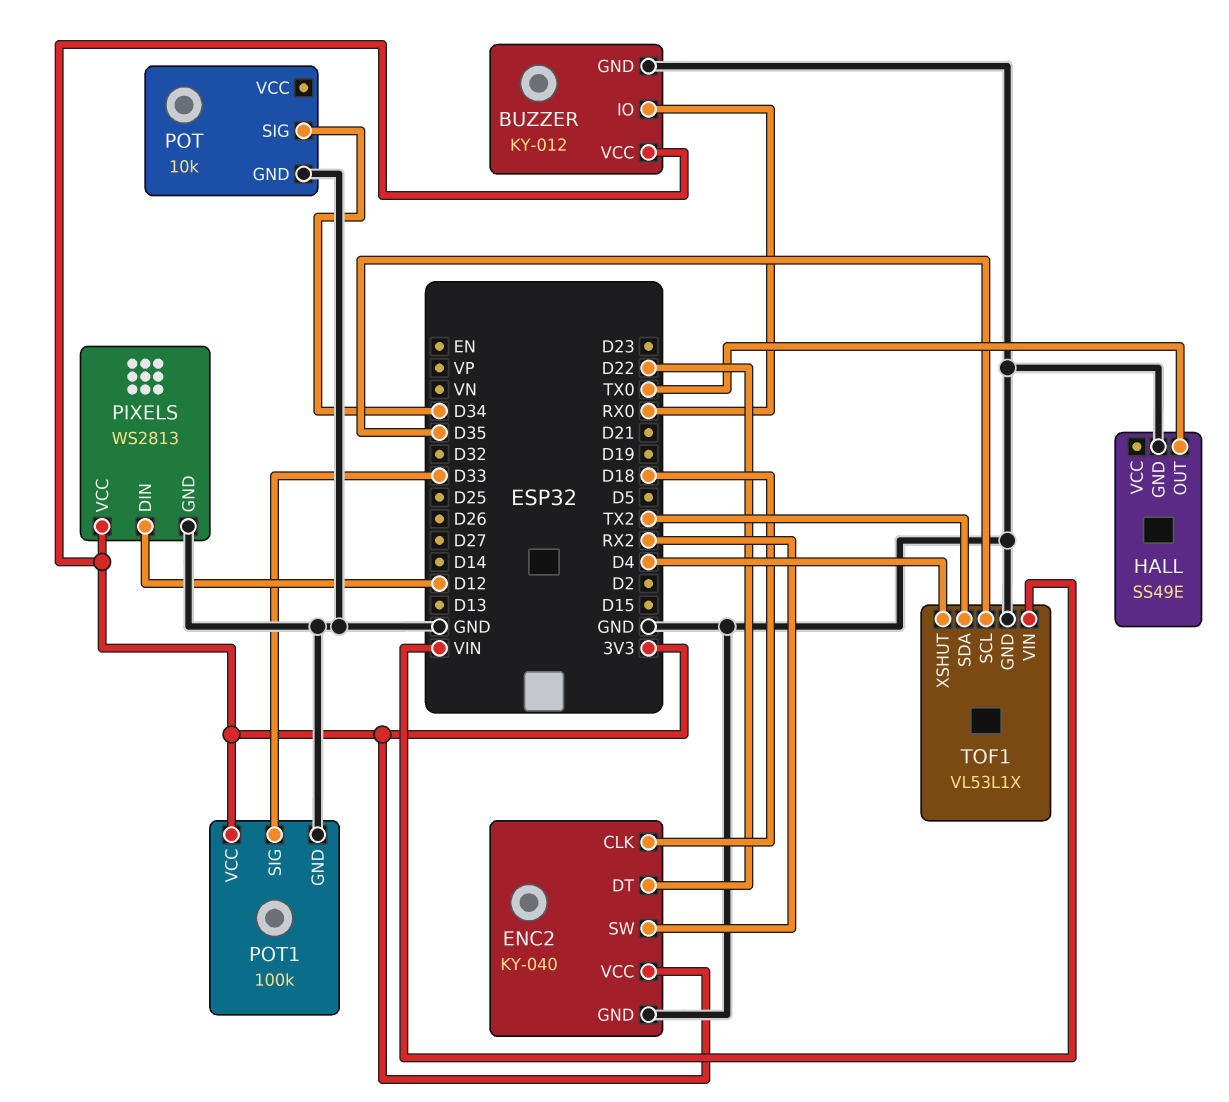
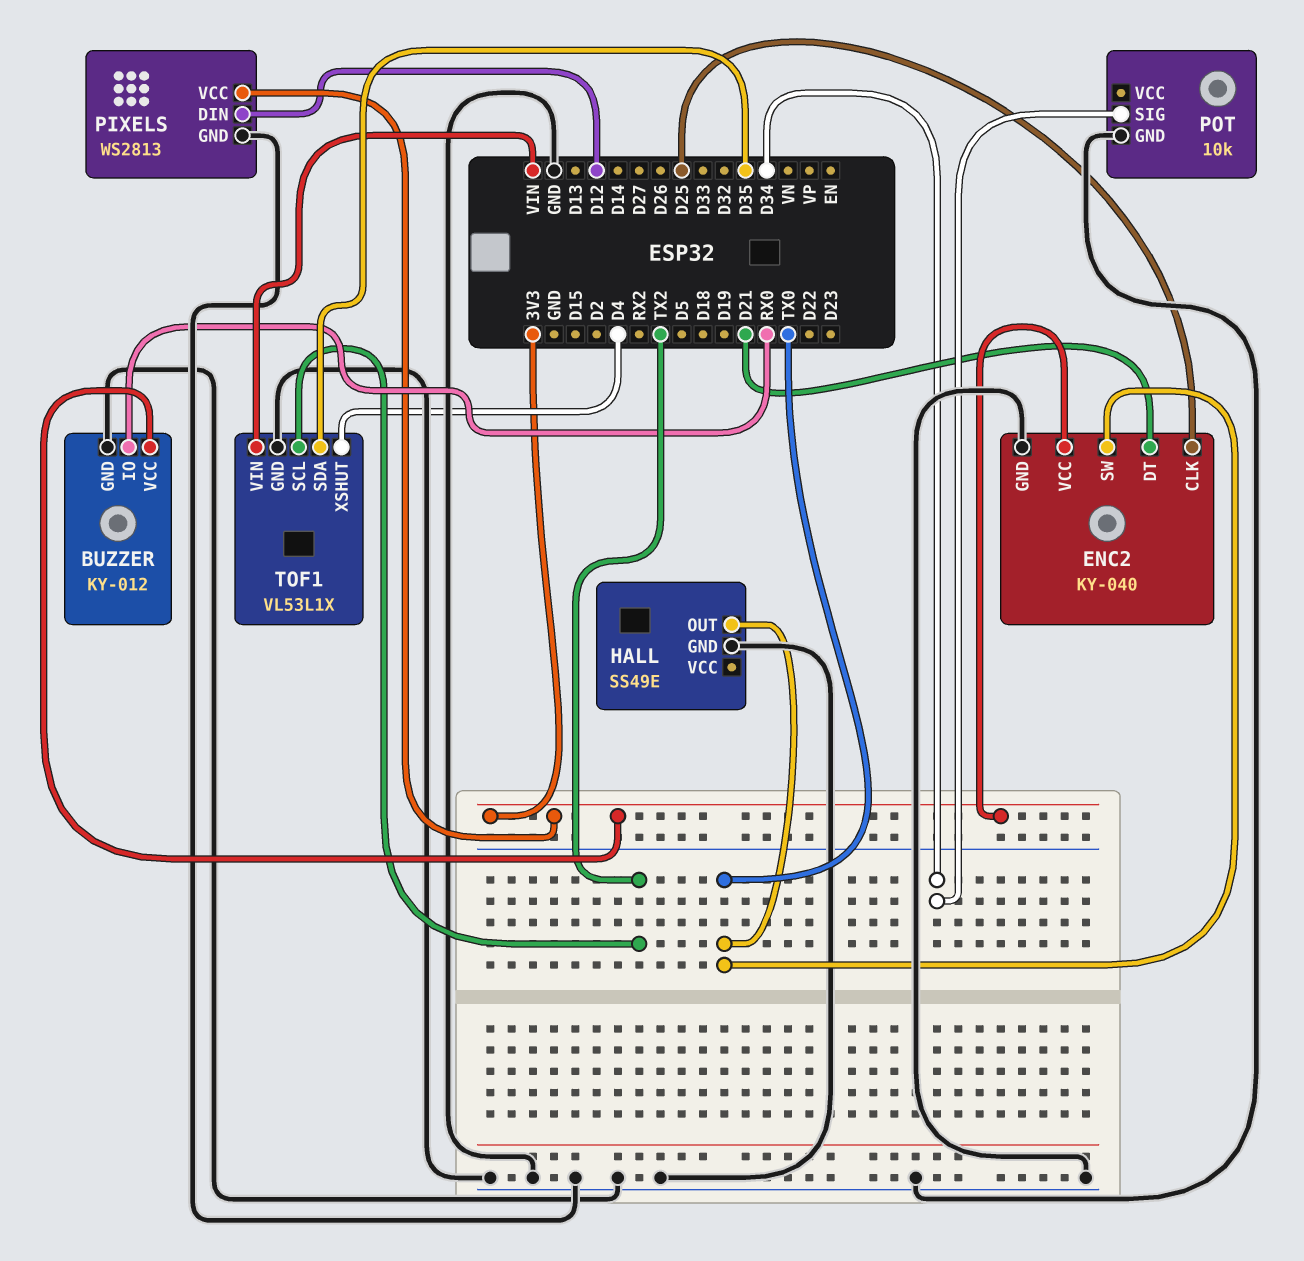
ENC2 pin CLK: D18 -> D25
ENC2 pin DT: D22 -> D21
ENC2 pin SW: RX2 -> TX0
POT1: 100k -> none
POT1 pin GND: GND -> none
POT1 pin SIG: D33 -> none
POT1 pin VCC: 3V3 -> none
TOF1 pin SCL: D35 -> TX2
TOF1 pin SDA: TX2 -> D35

